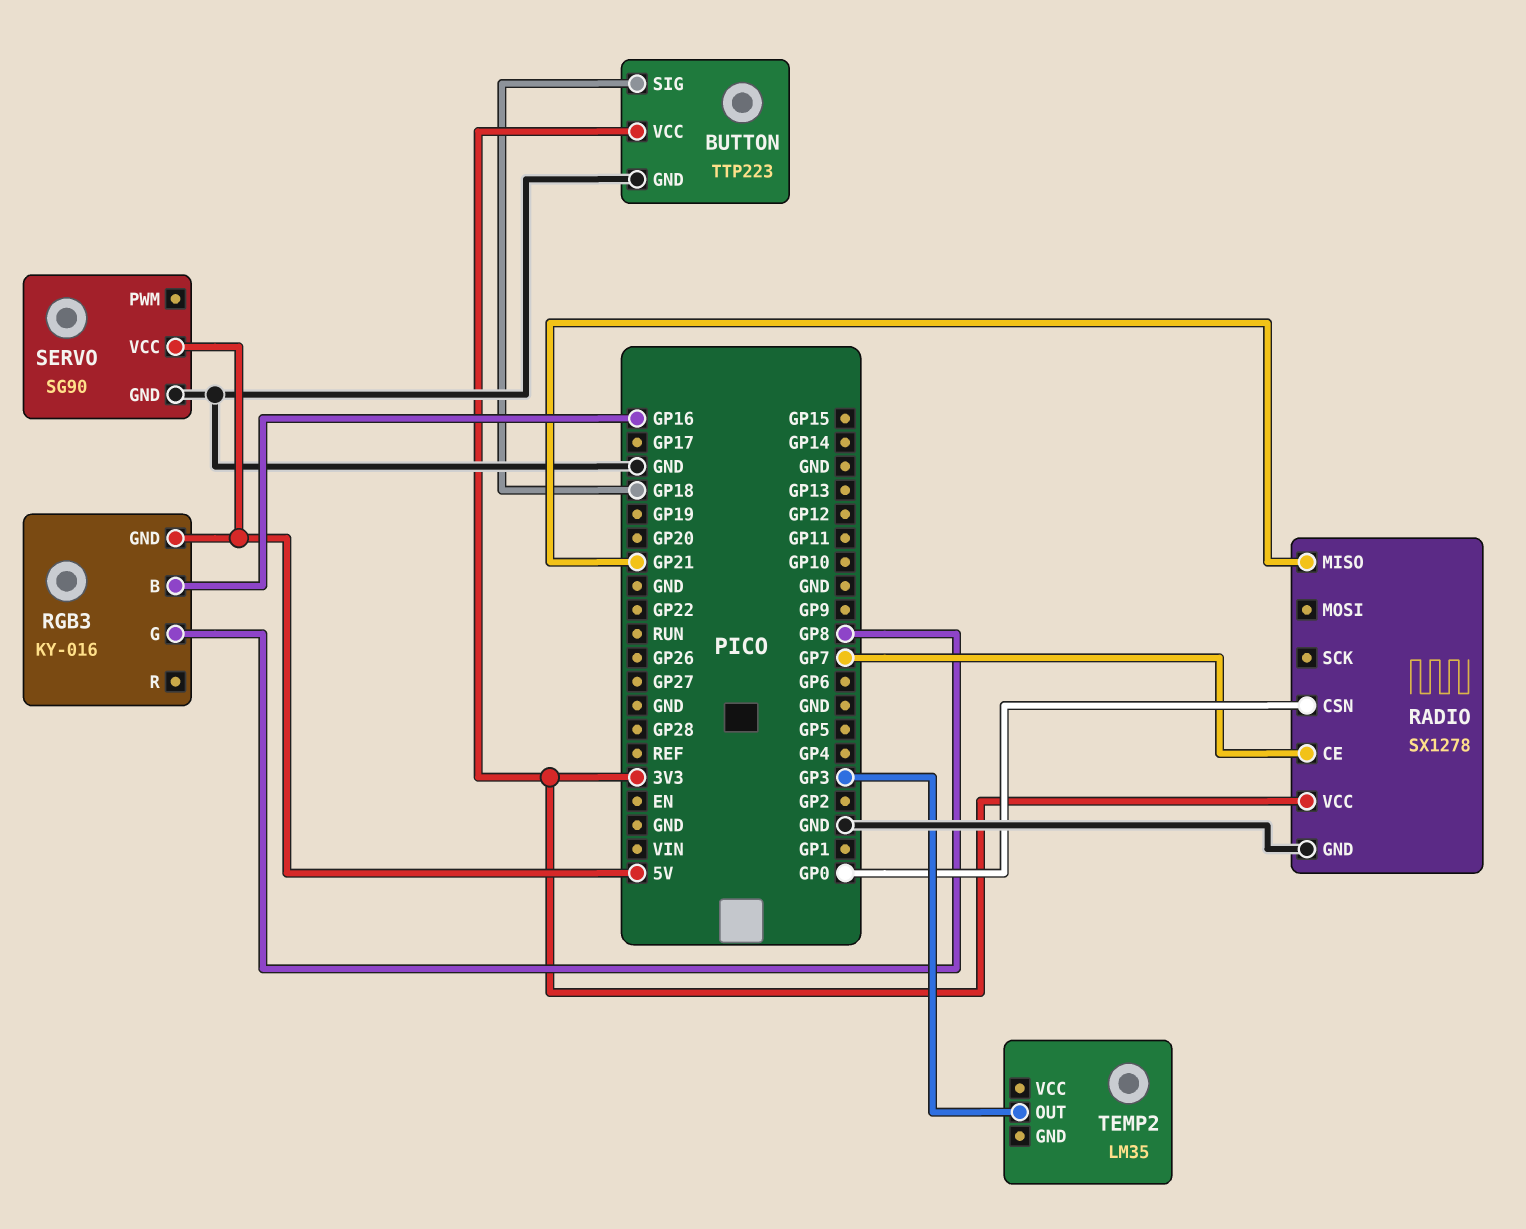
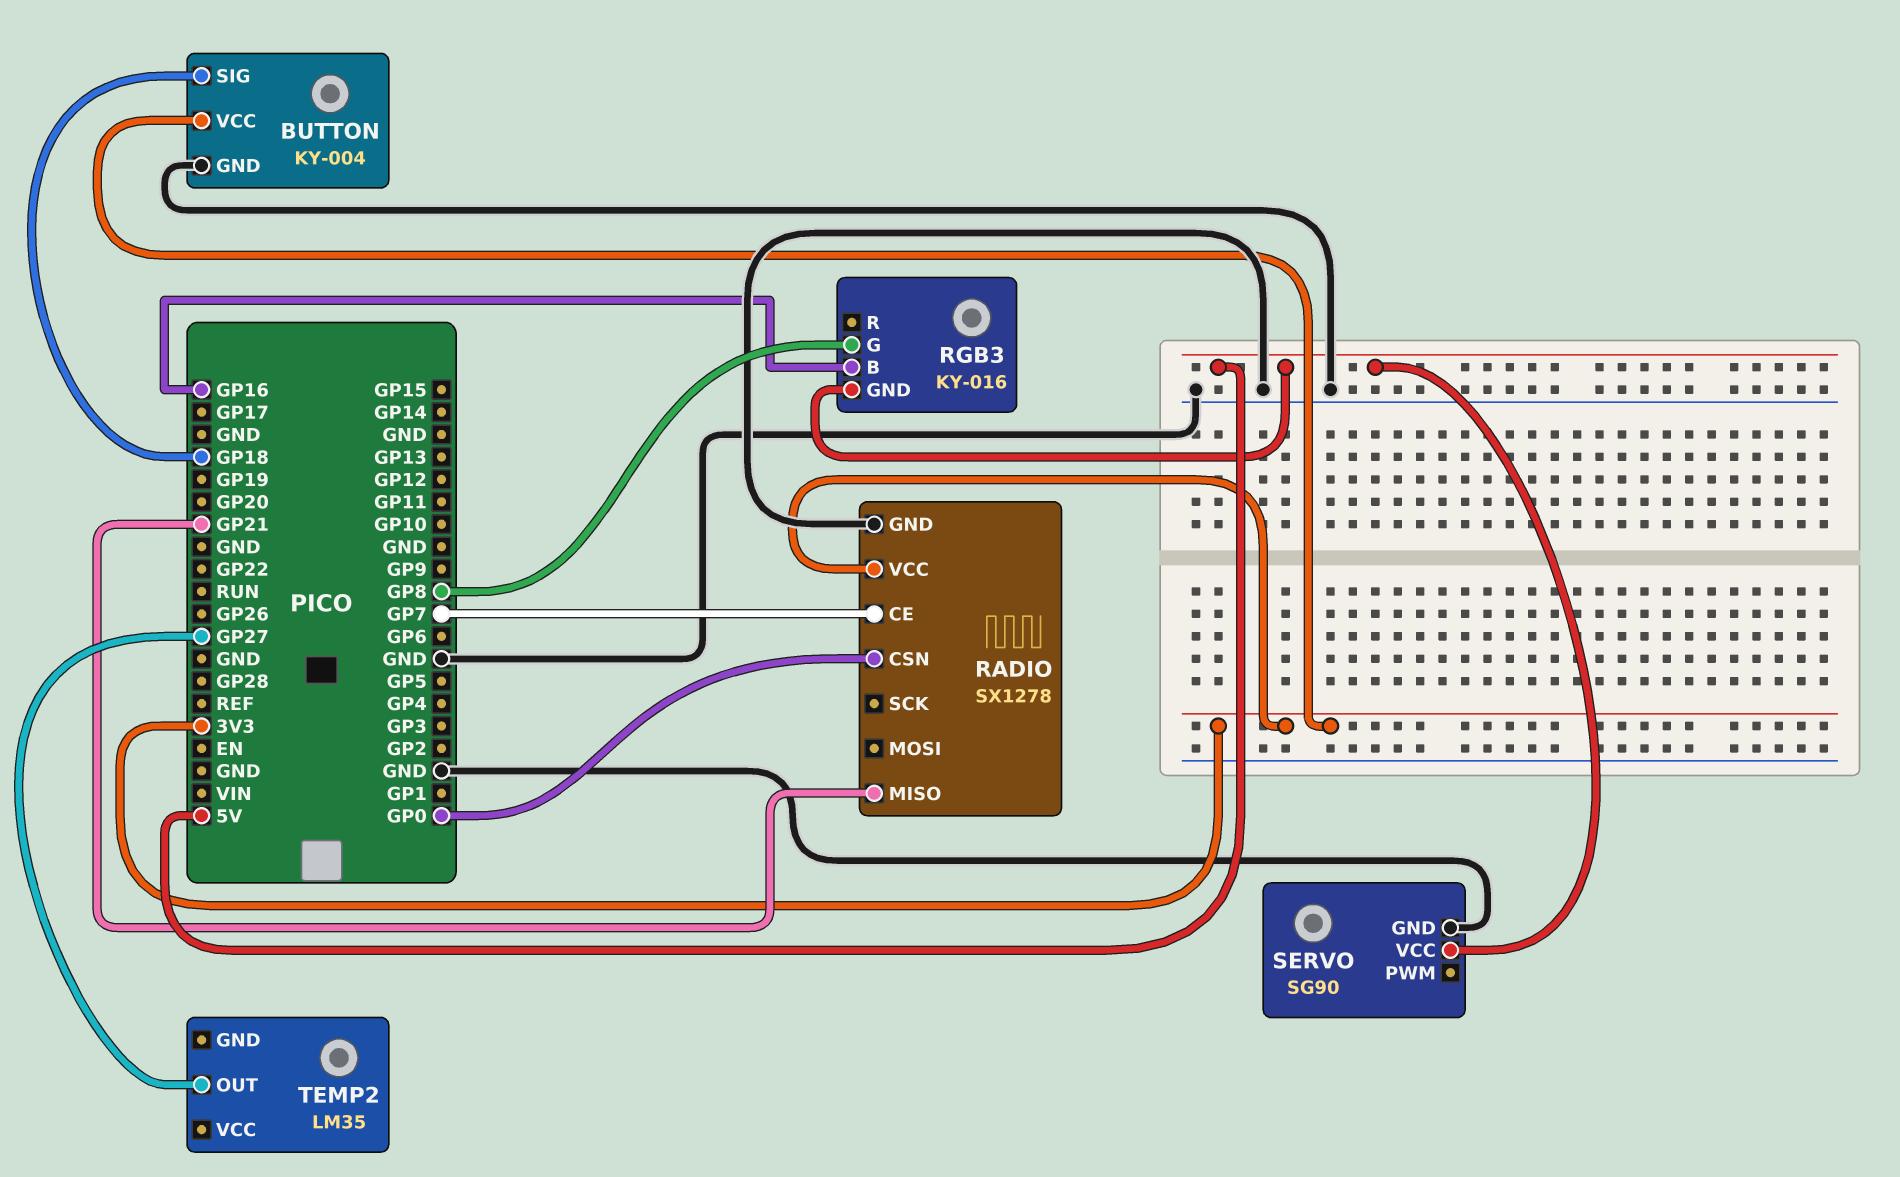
BUTTON: TTP223 -> KY-004
TEMP2 pin OUT: GP3 -> GP27

